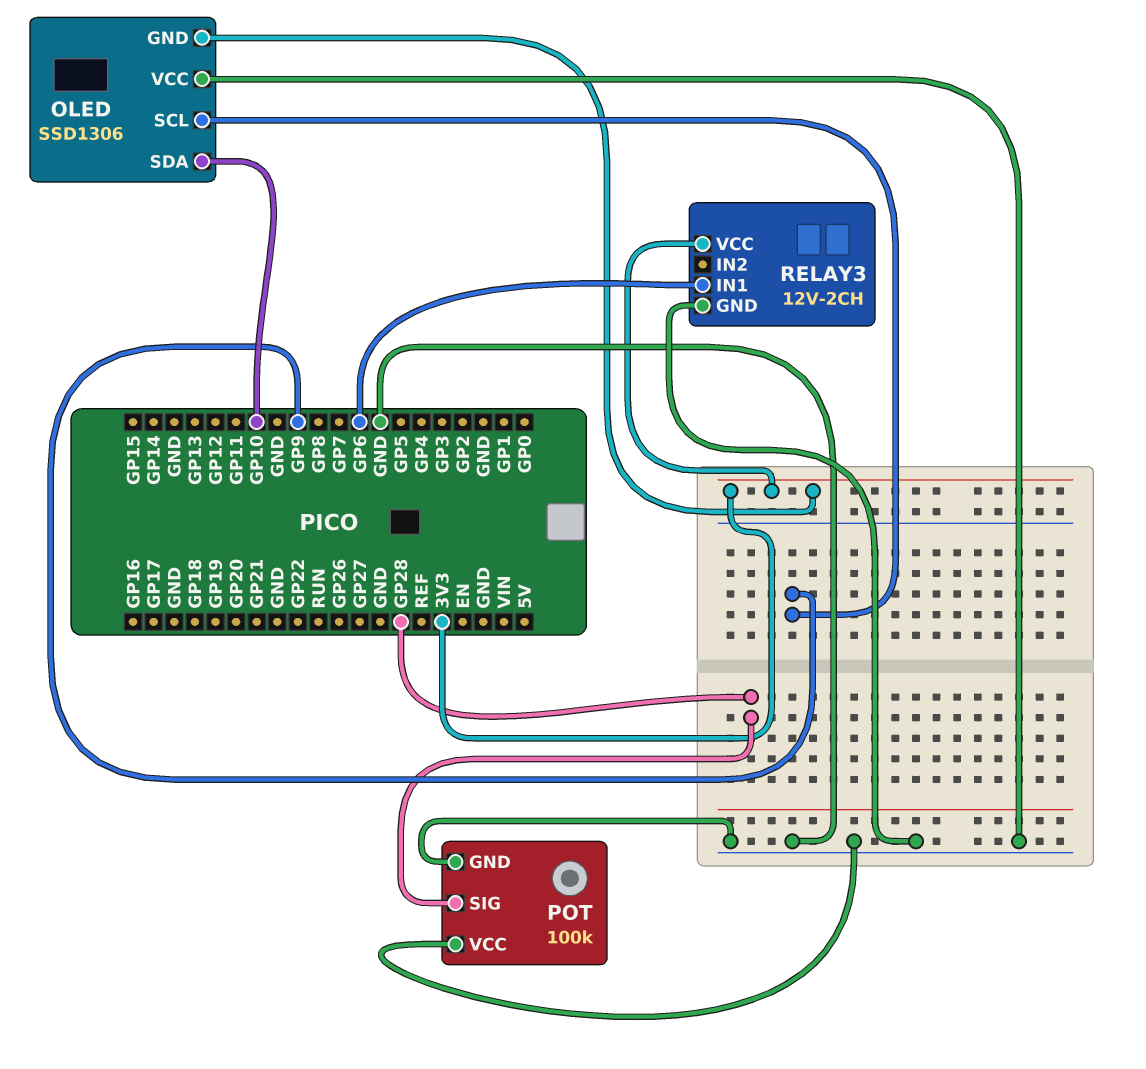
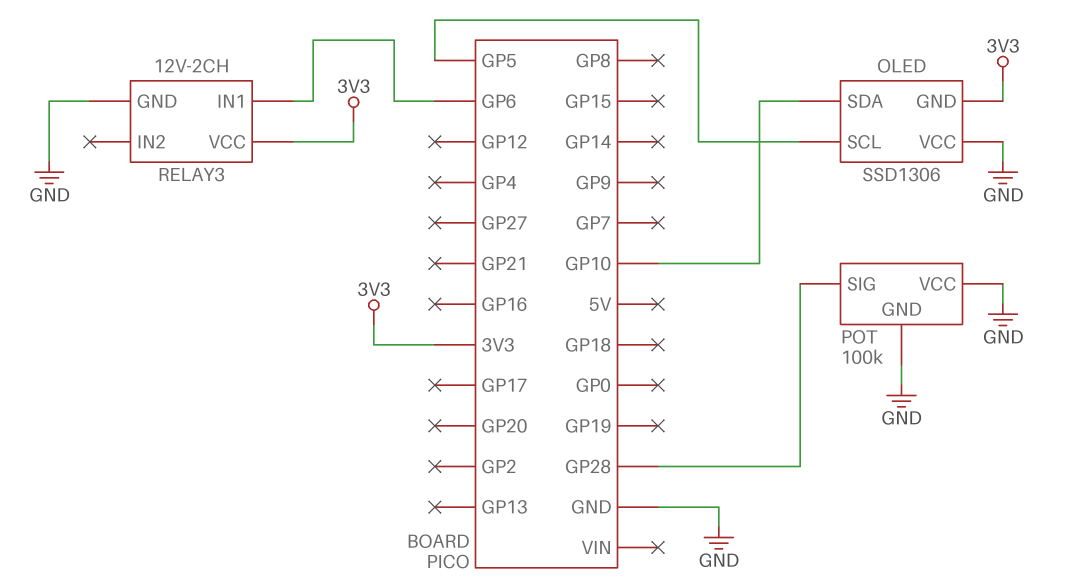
OLED pin SCL: GP9 -> GP5

